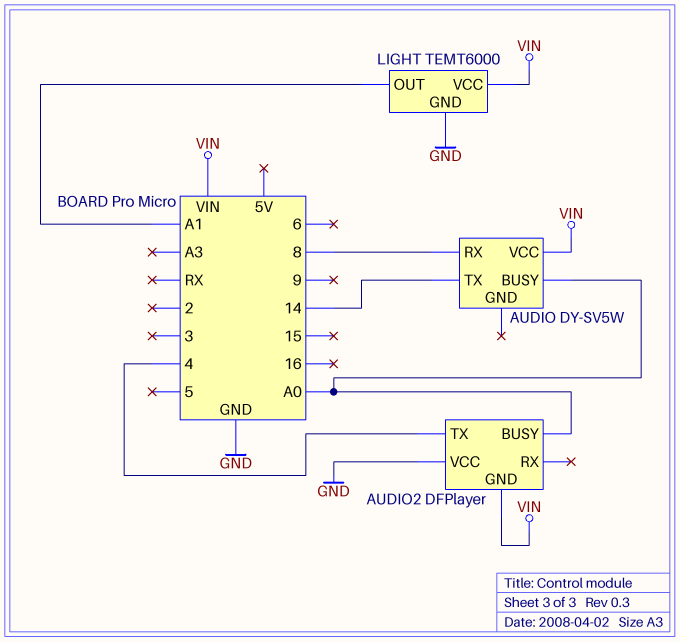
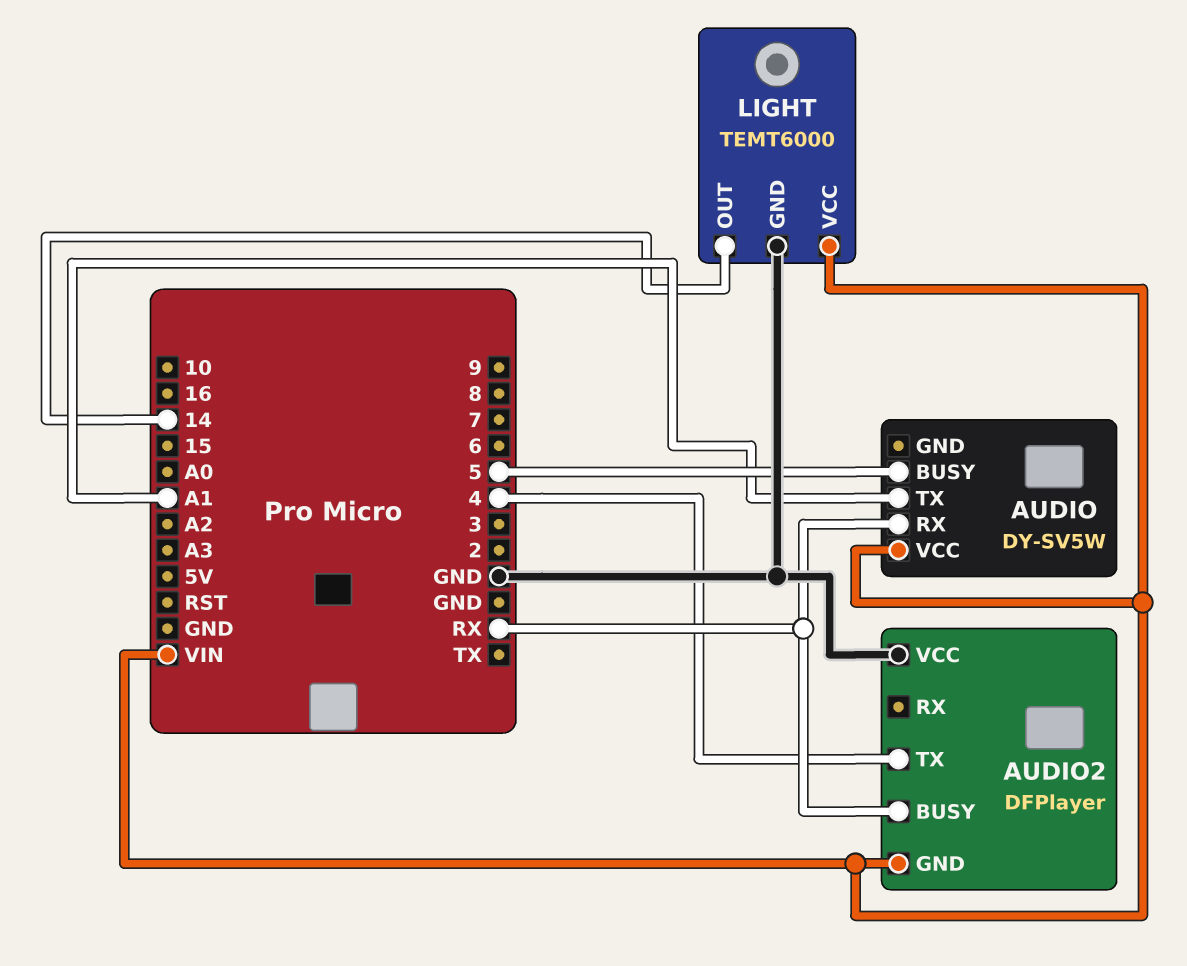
AUDIO pin BUSY: A0 -> 5
AUDIO pin RX: 8 -> RX
AUDIO pin TX: 14 -> A1
AUDIO2 pin BUSY: A0 -> RX
LIGHT pin OUT: A1 -> 14

